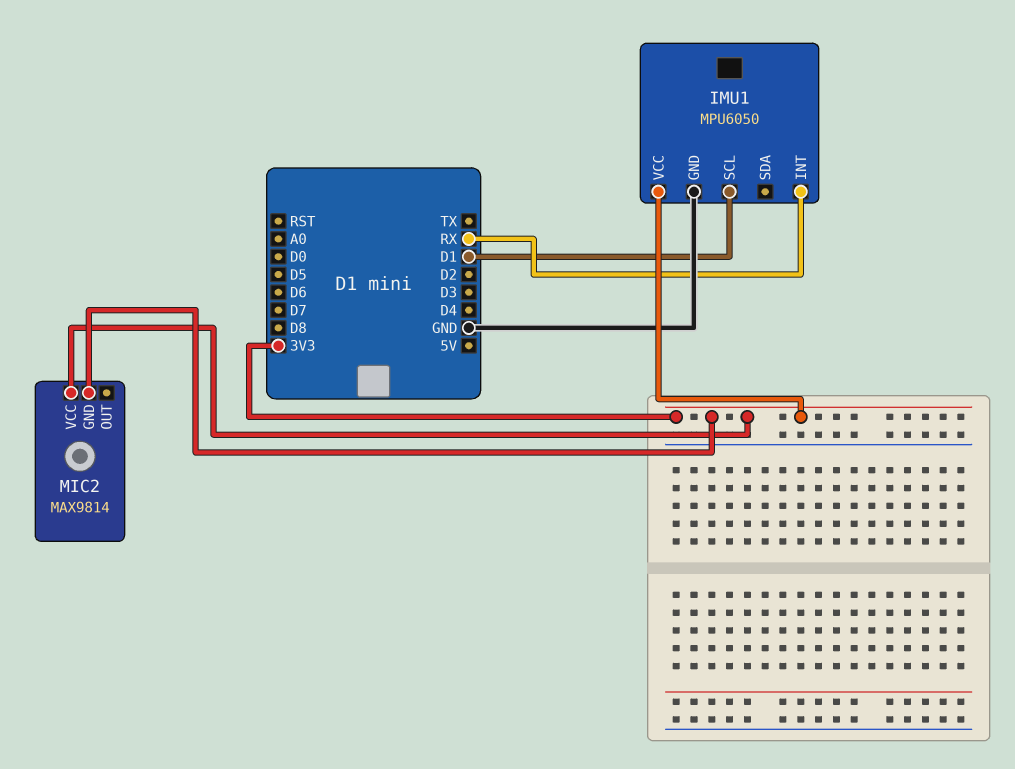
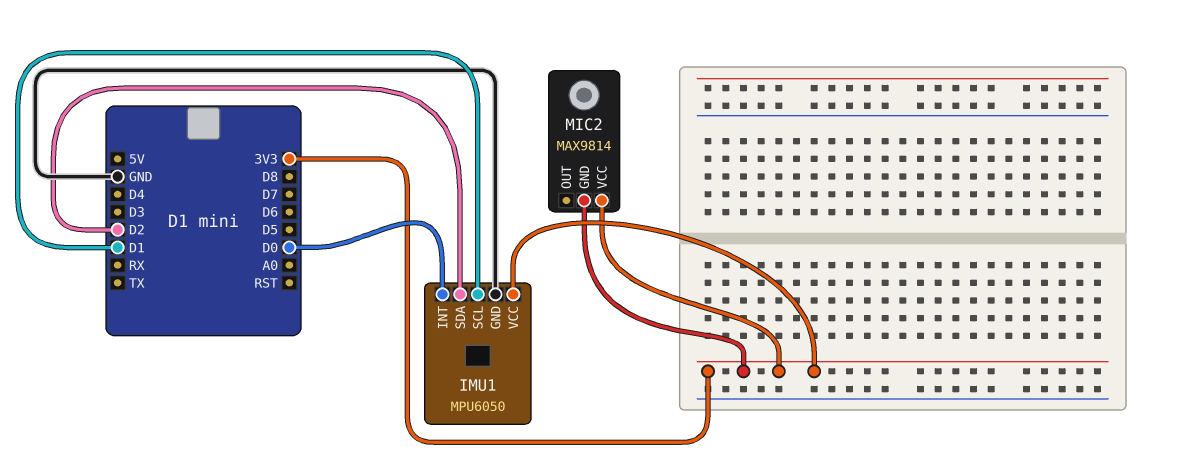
IMU1 pin INT: RX -> D0
IMU1 pin SDA: none -> D2

